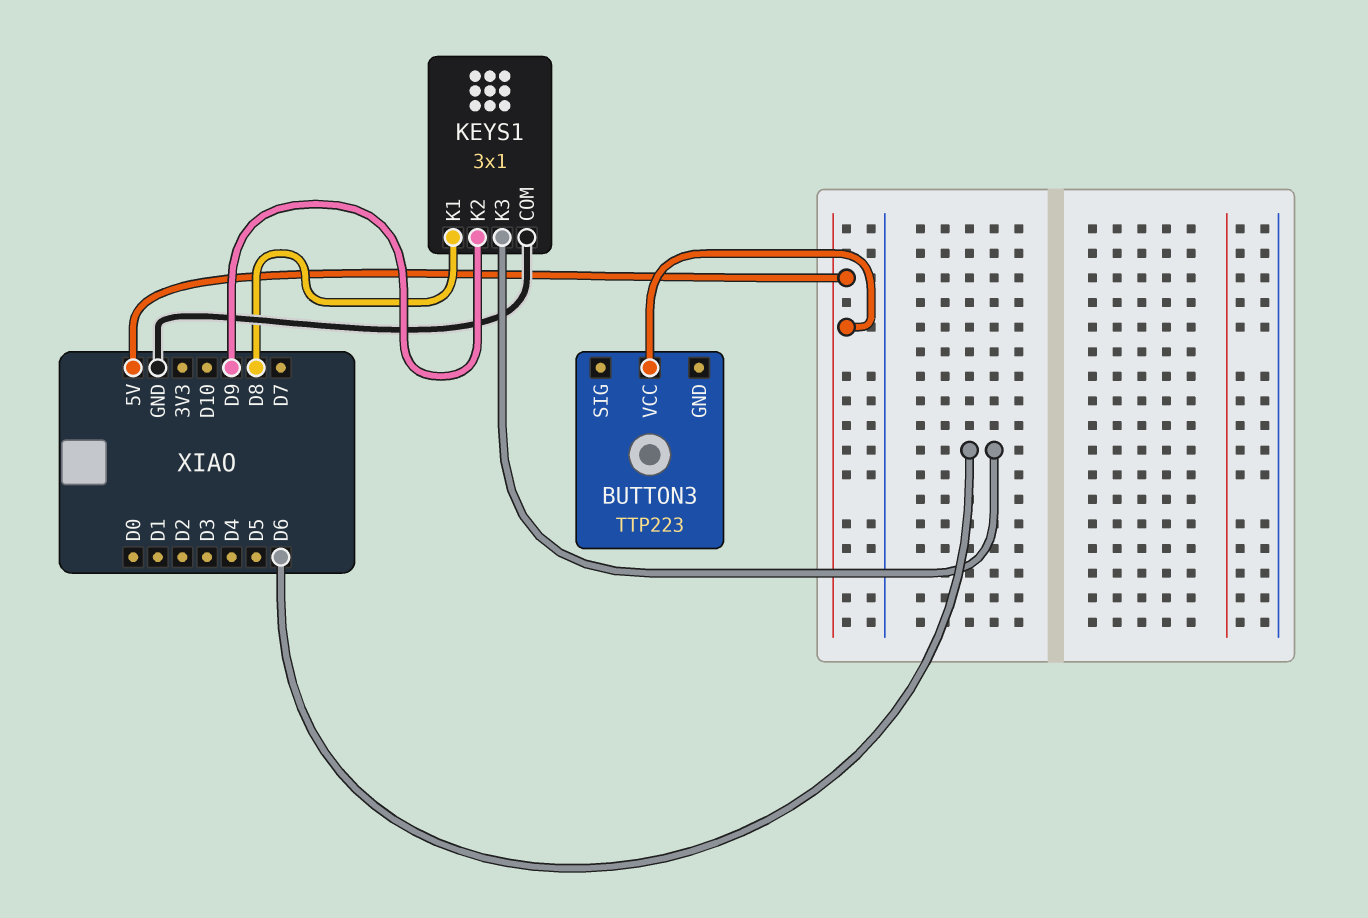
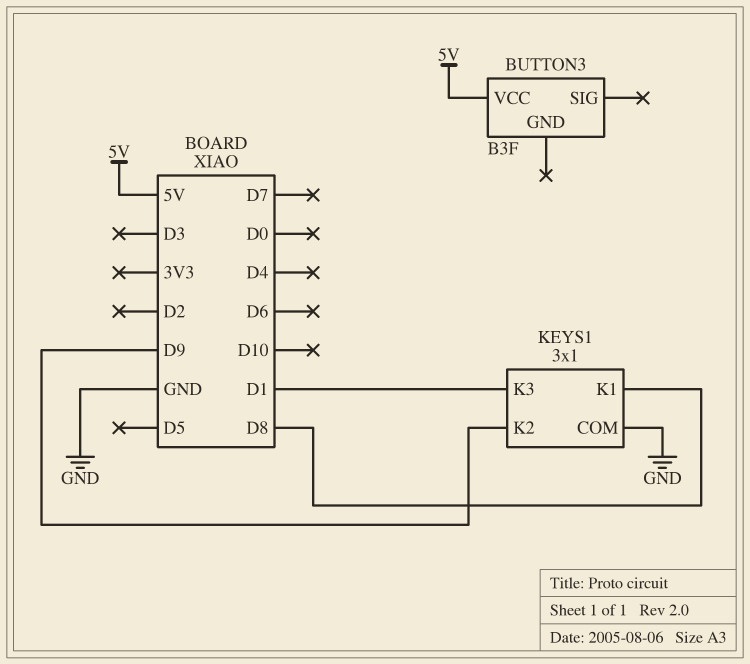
BUTTON3: TTP223 -> B3F
KEYS1 pin K3: D6 -> D1

